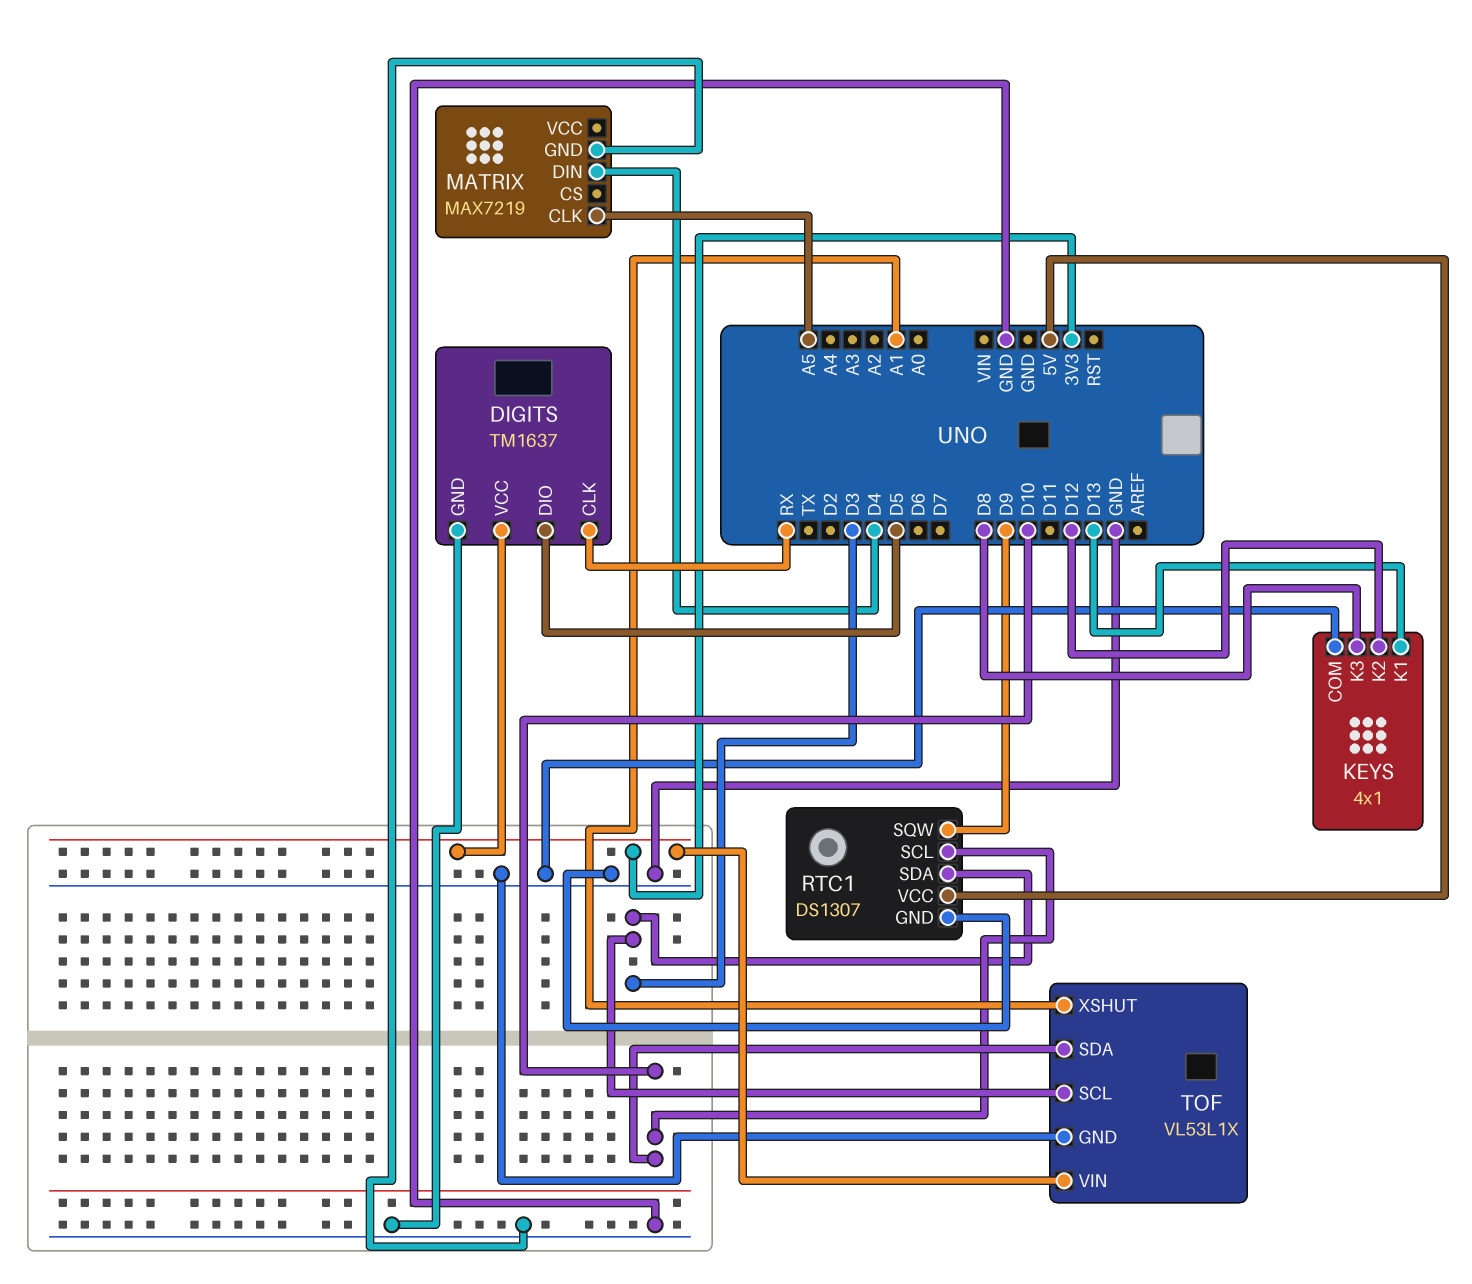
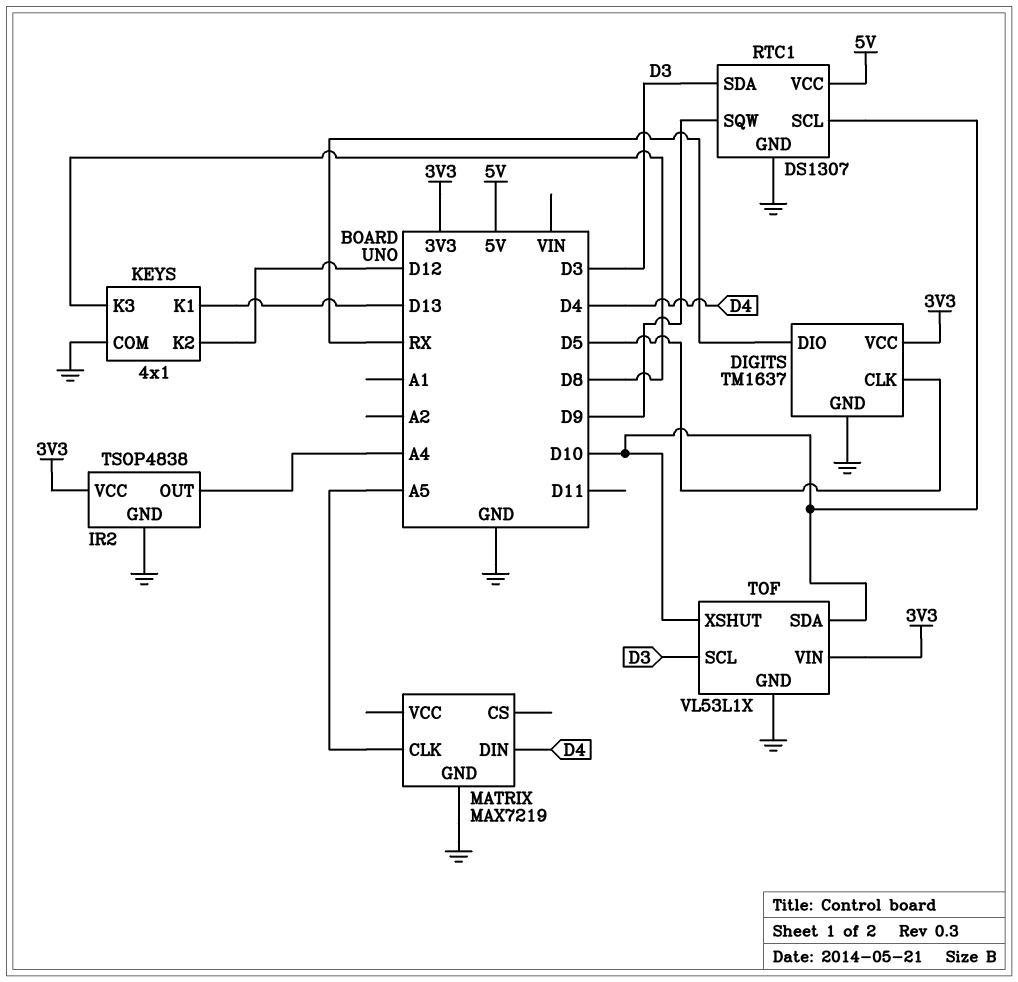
DIGITS pin CLK: RX -> D5
DIGITS pin DIO: D5 -> RX
IR2: none -> TSOP4838
IR2 pin GND: none -> GND
IR2 pin OUT: none -> A4
IR2 pin VCC: none -> 3V3
TOF pin XSHUT: A1 -> D10

